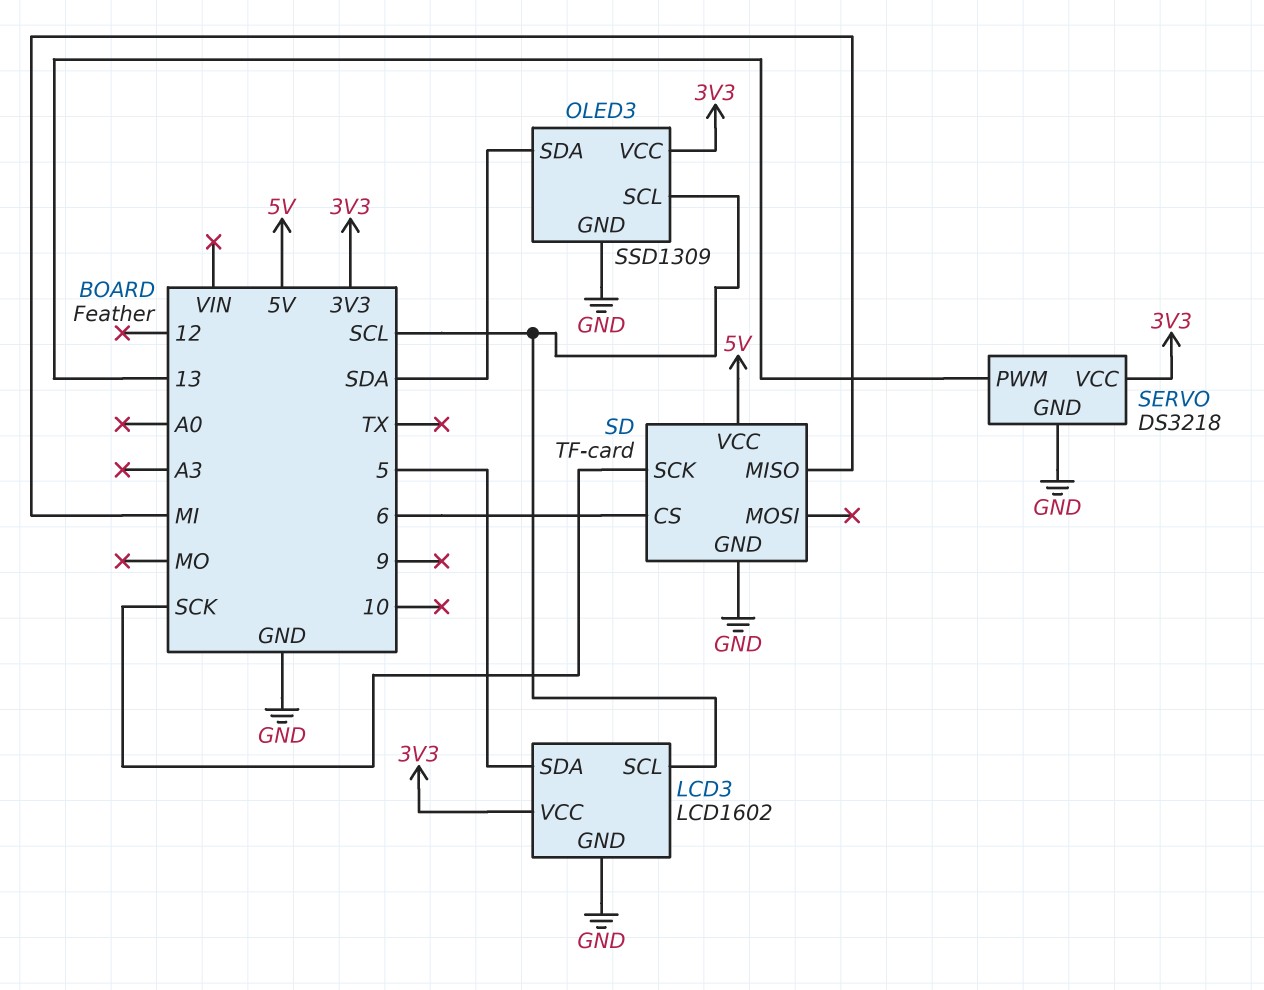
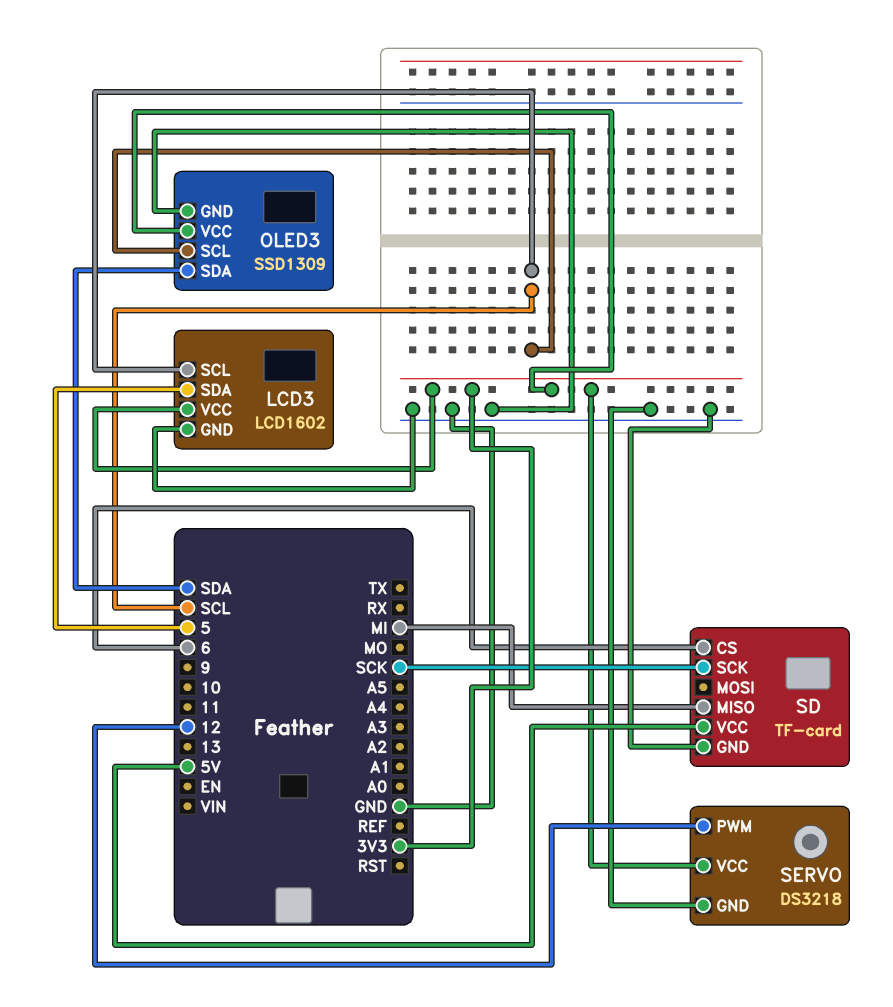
SERVO pin PWM: 13 -> 12

